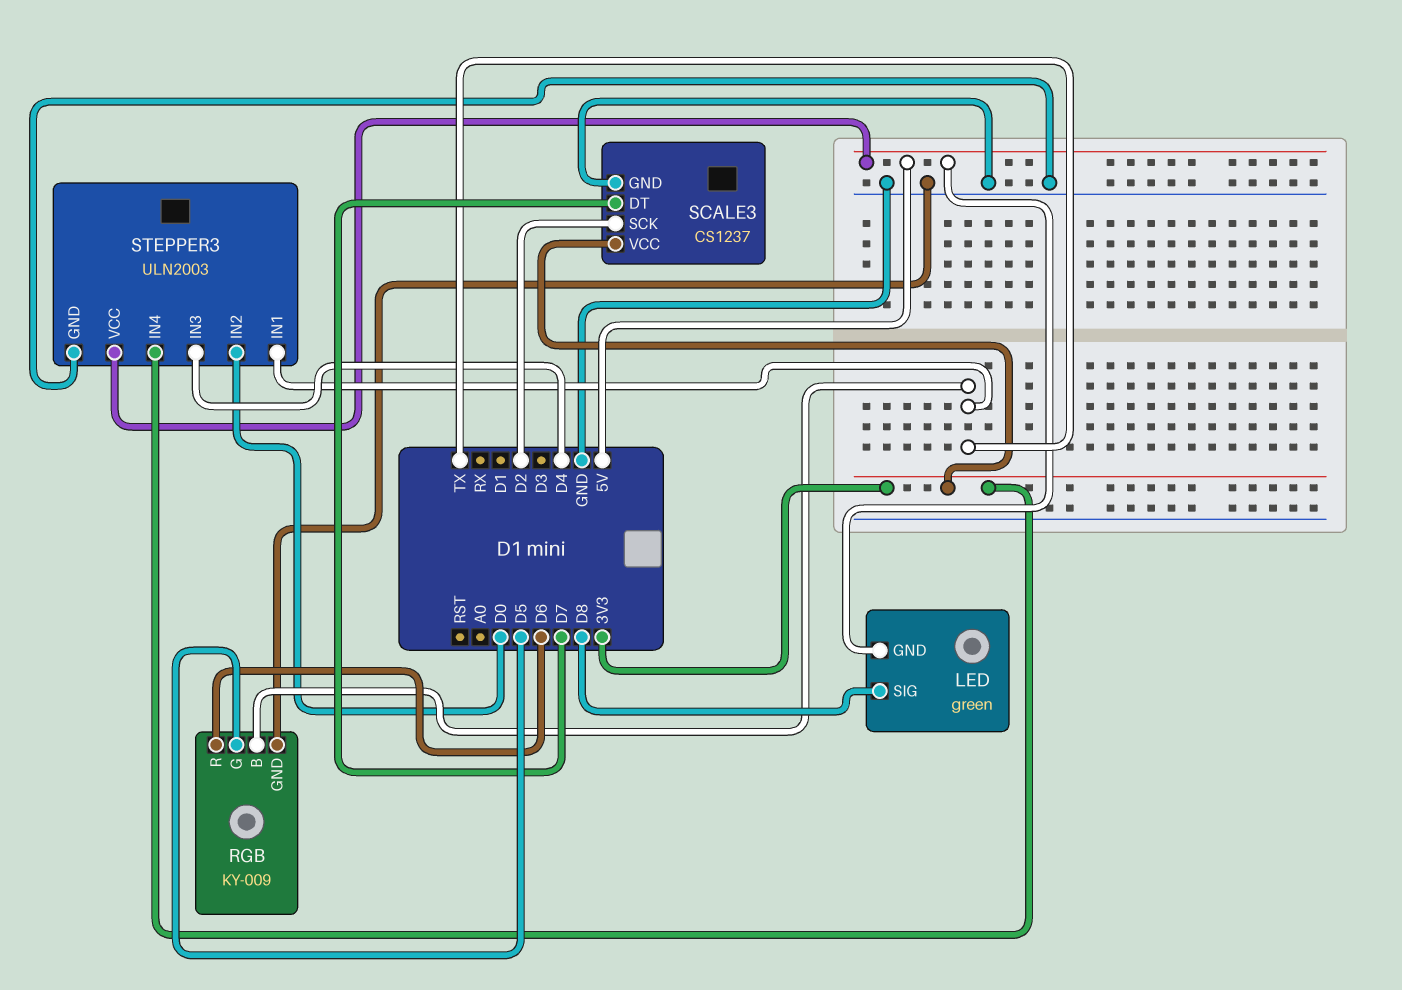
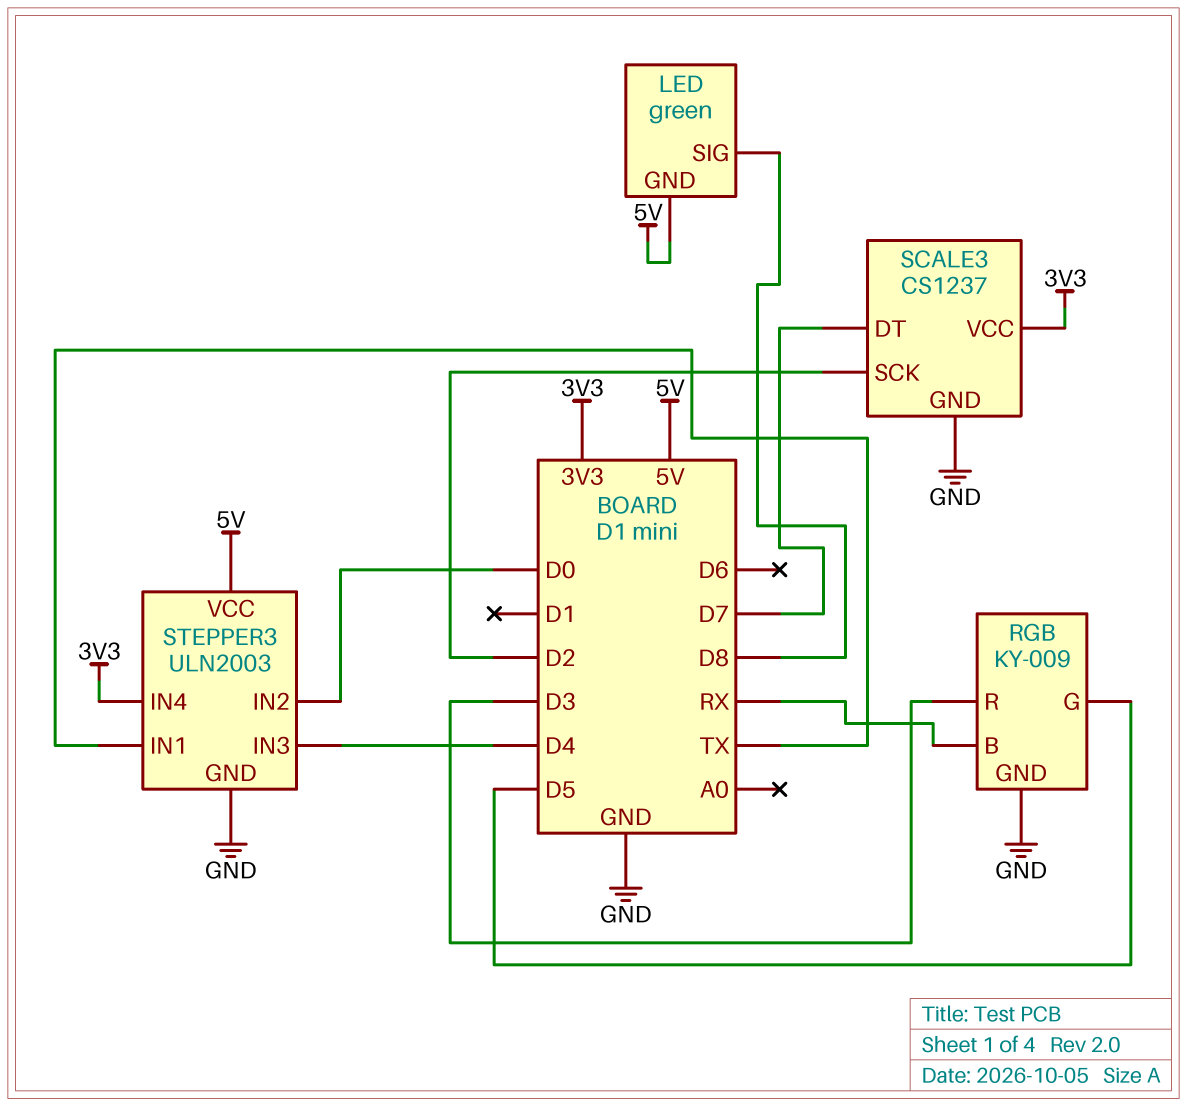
RGB pin B: TX -> RX
RGB pin R: D6 -> D3

